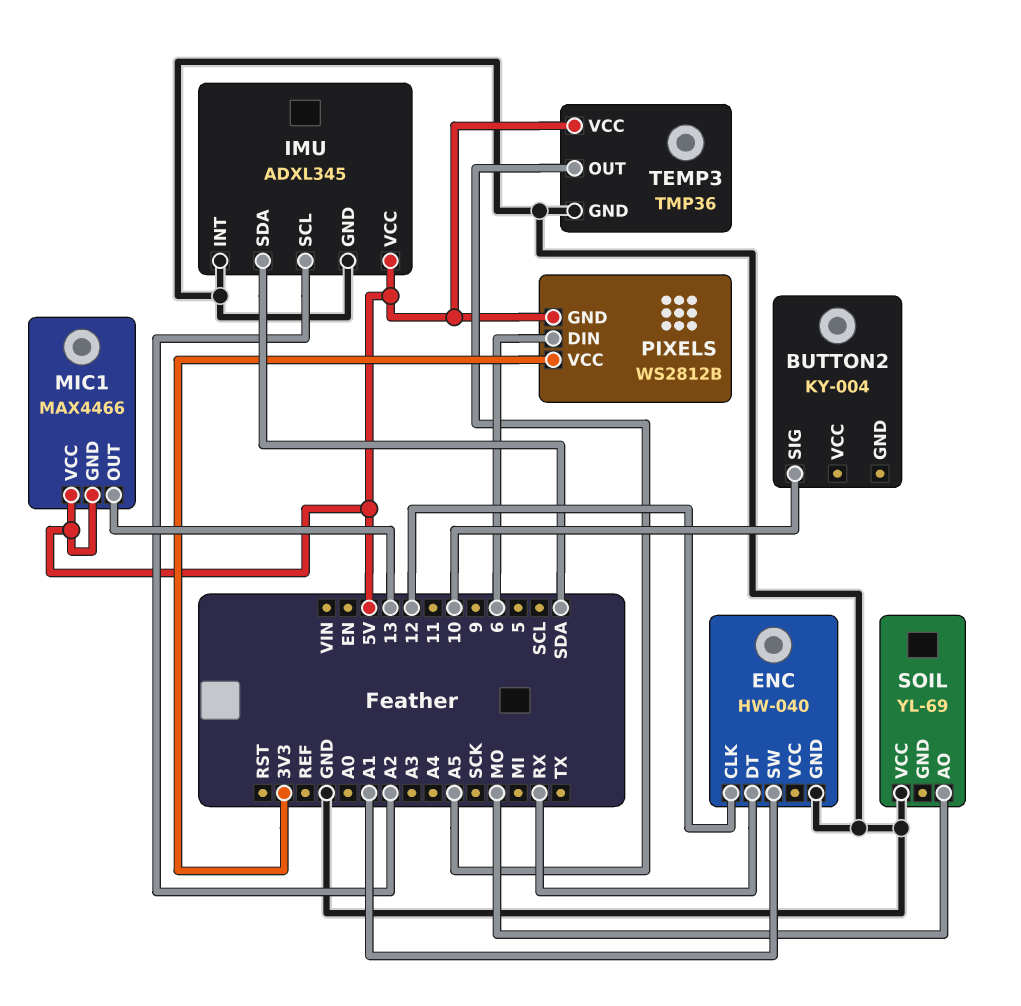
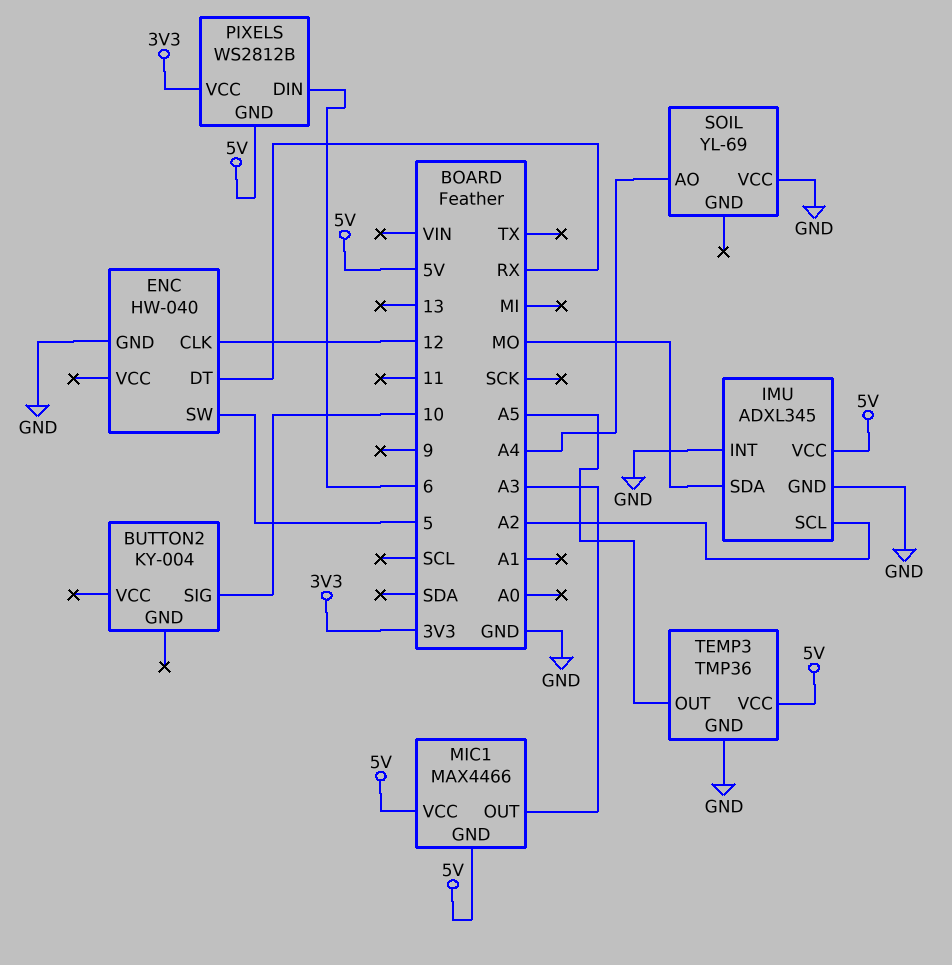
ENC pin SW: A1 -> 5
IMU pin SDA: SDA -> MO
MIC1 pin OUT: 13 -> A3
SOIL pin AO: MO -> A4

